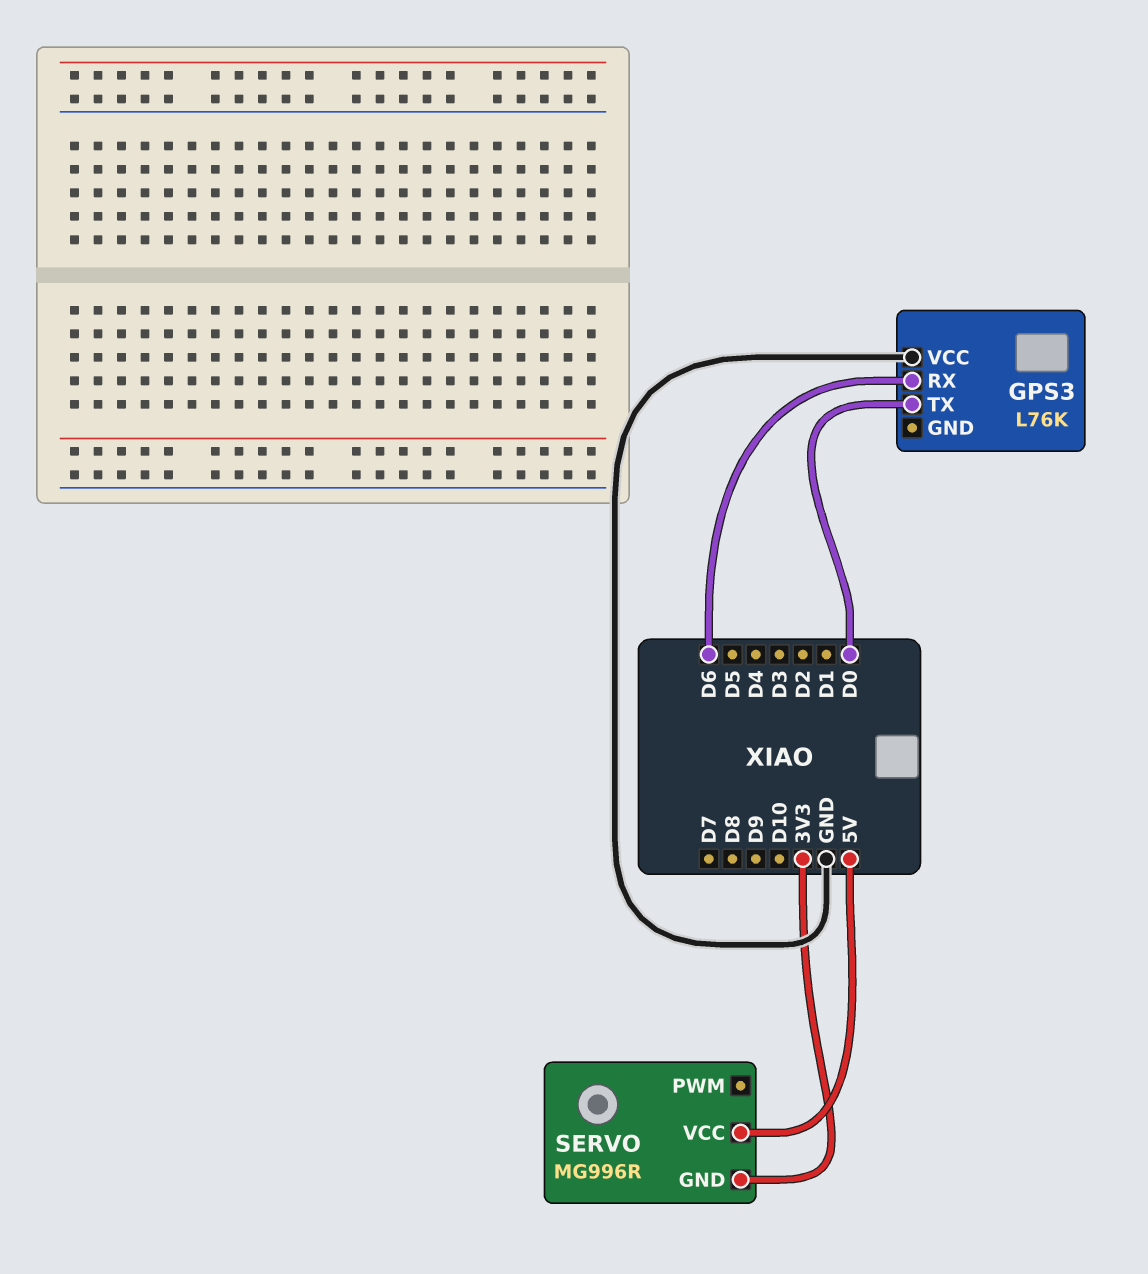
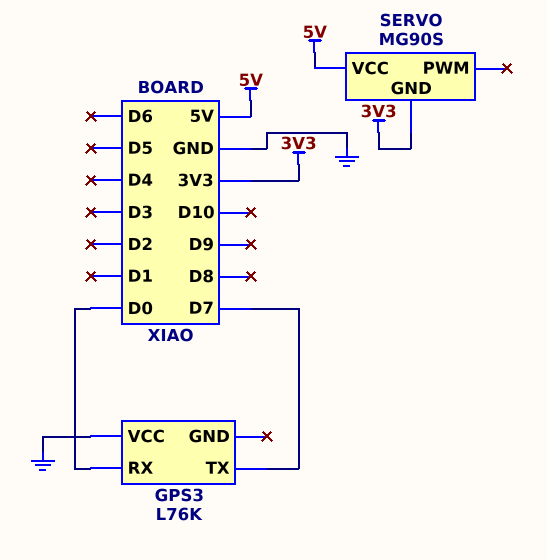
GPS3 pin RX: D6 -> D0
GPS3 pin TX: D0 -> D7
SERVO: MG996R -> MG90S

